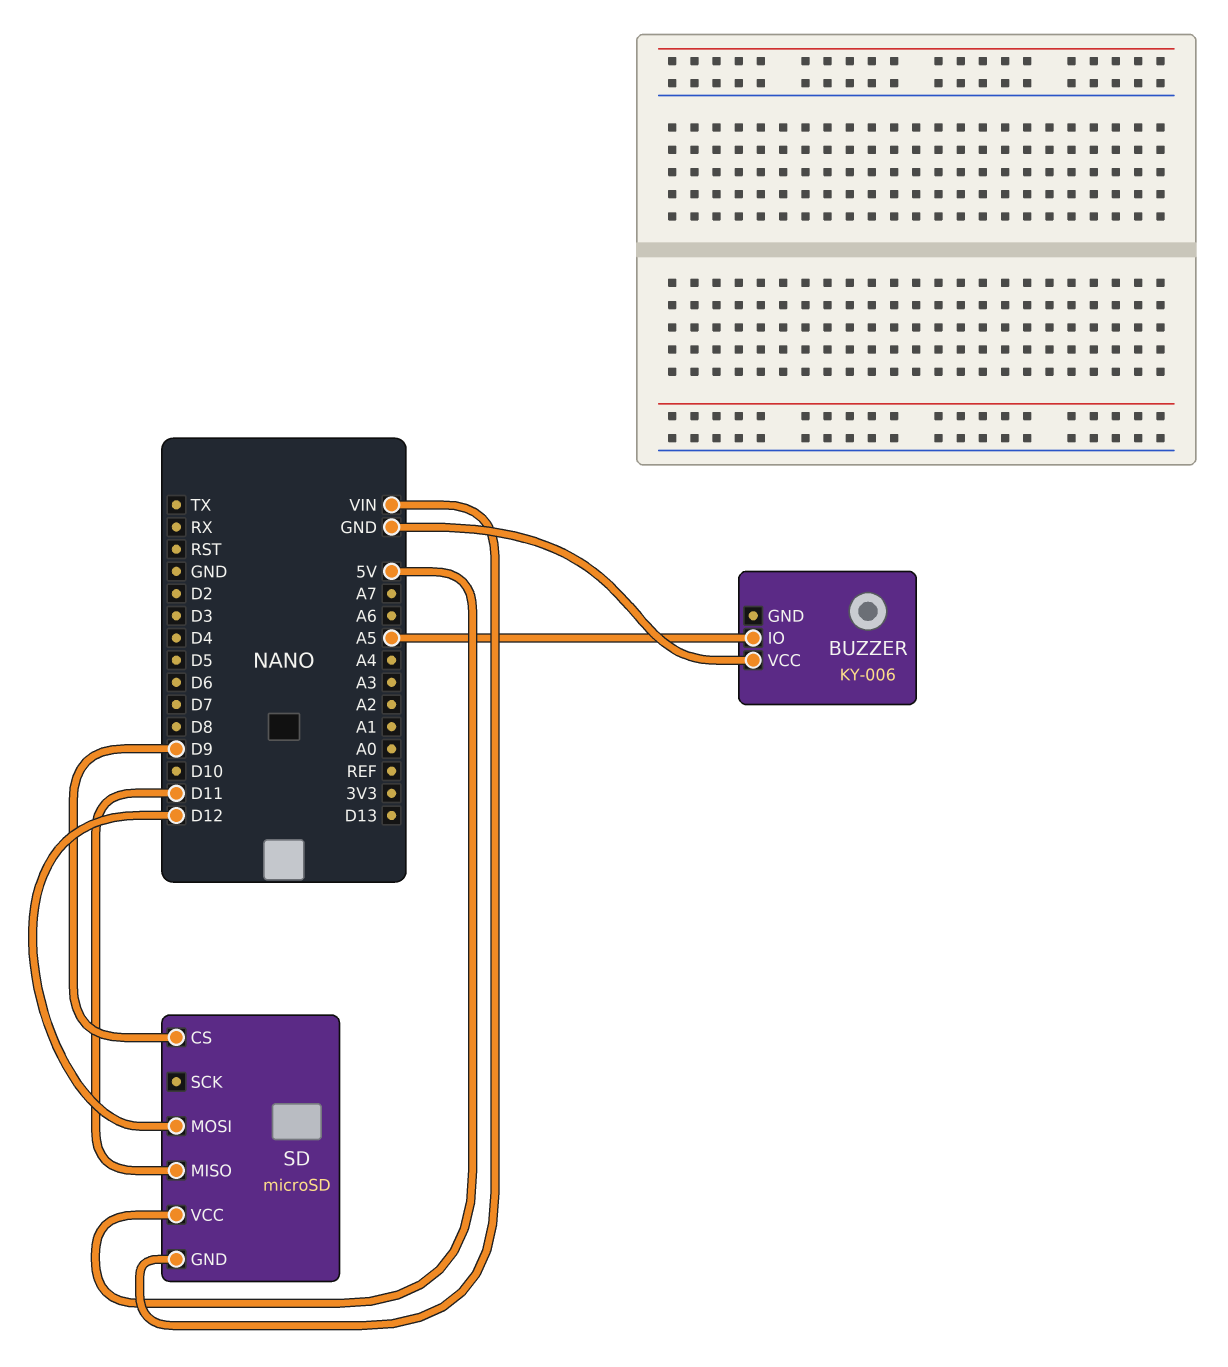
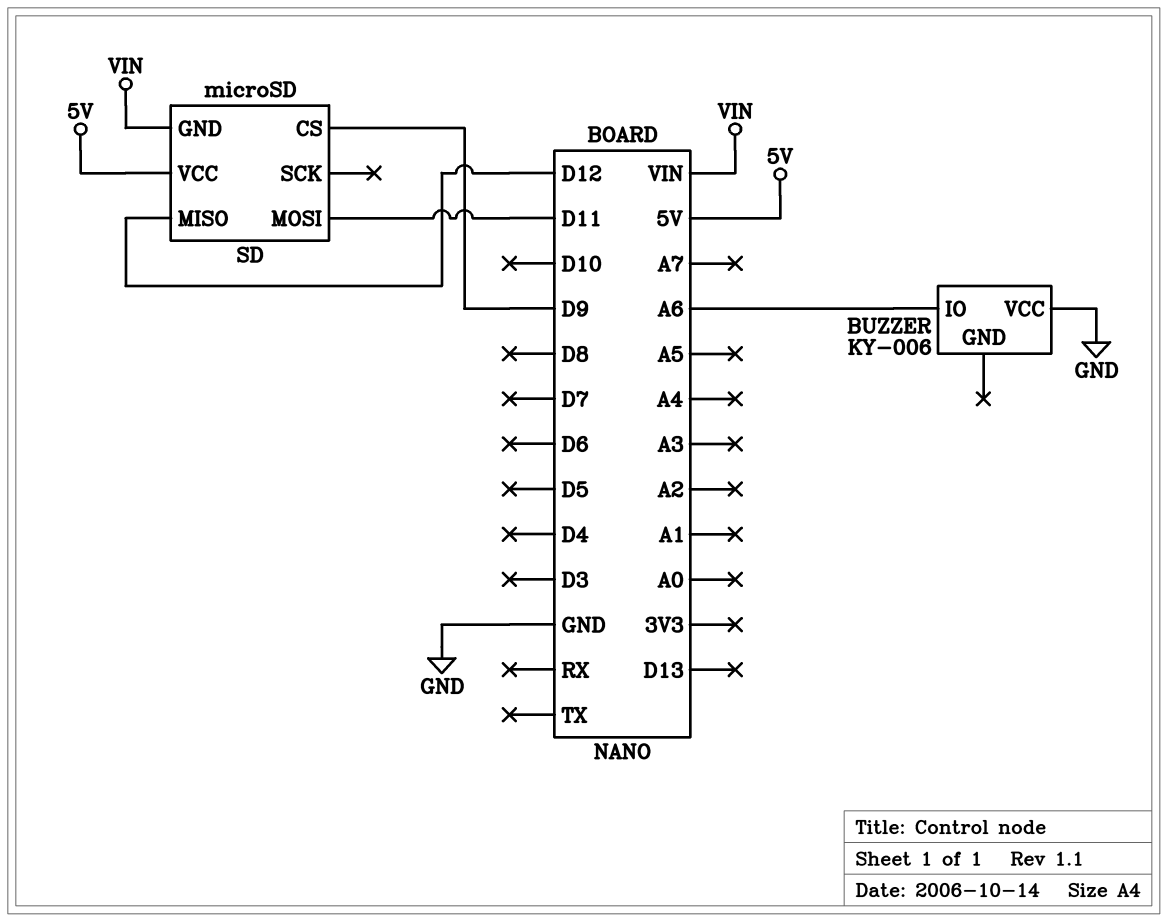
BUZZER pin IO: A5 -> A6
SD pin MISO: D11 -> D12
SD pin MOSI: D12 -> D11

